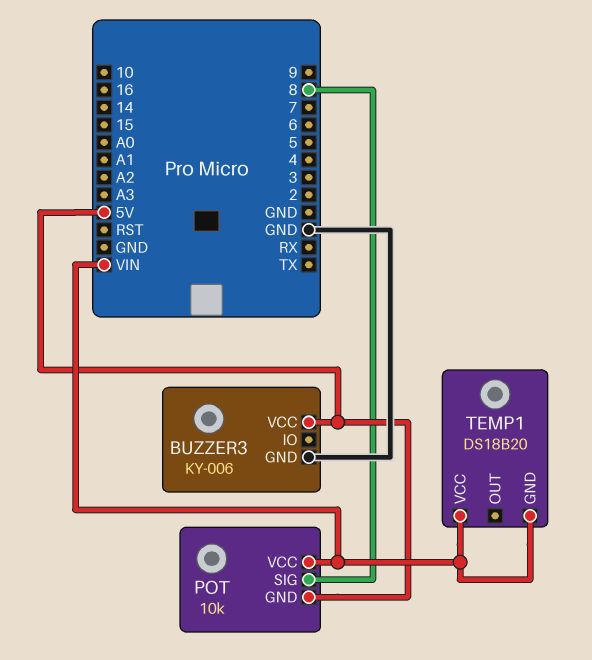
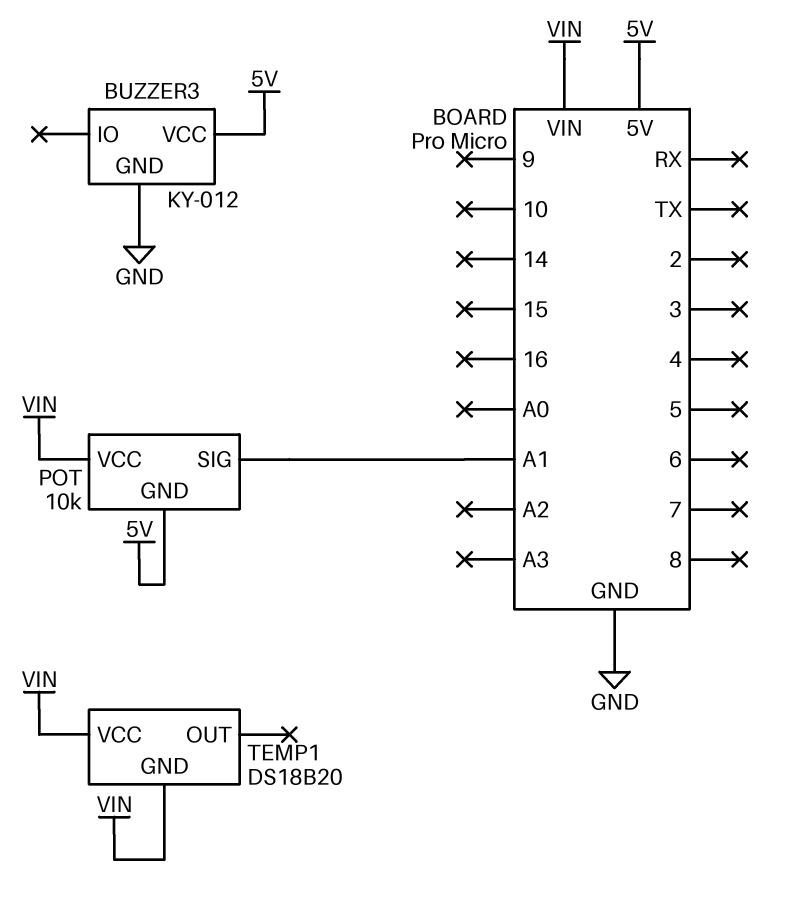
BUZZER3: KY-006 -> KY-012
POT pin SIG: 8 -> A1

